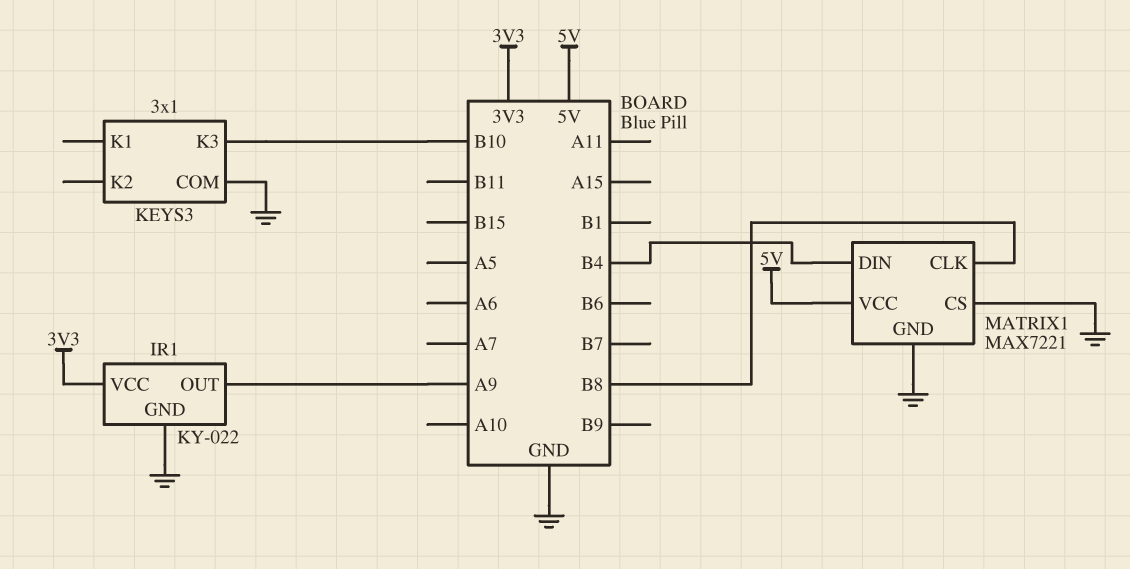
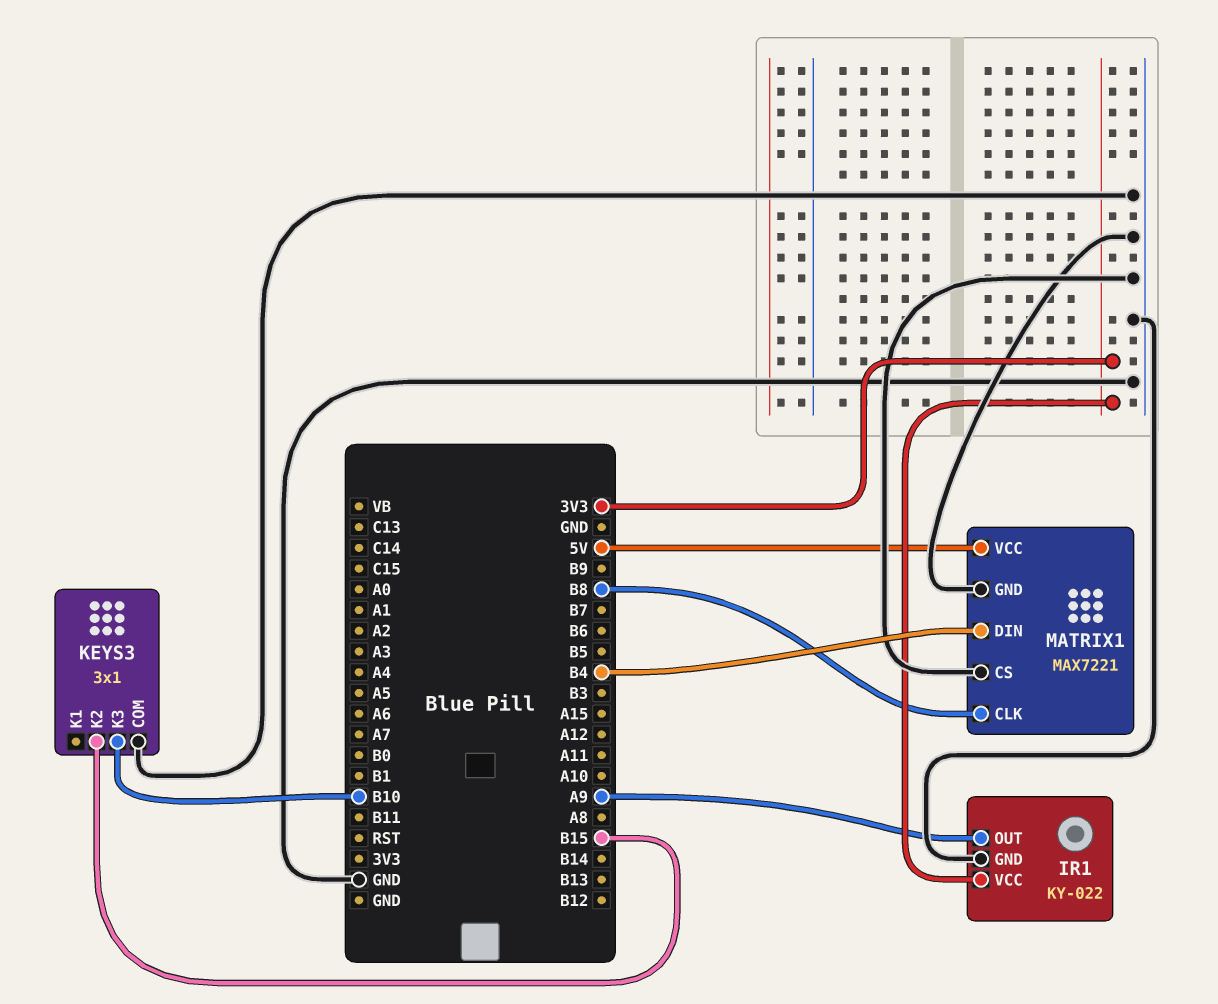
KEYS3 pin K2: none -> B15

